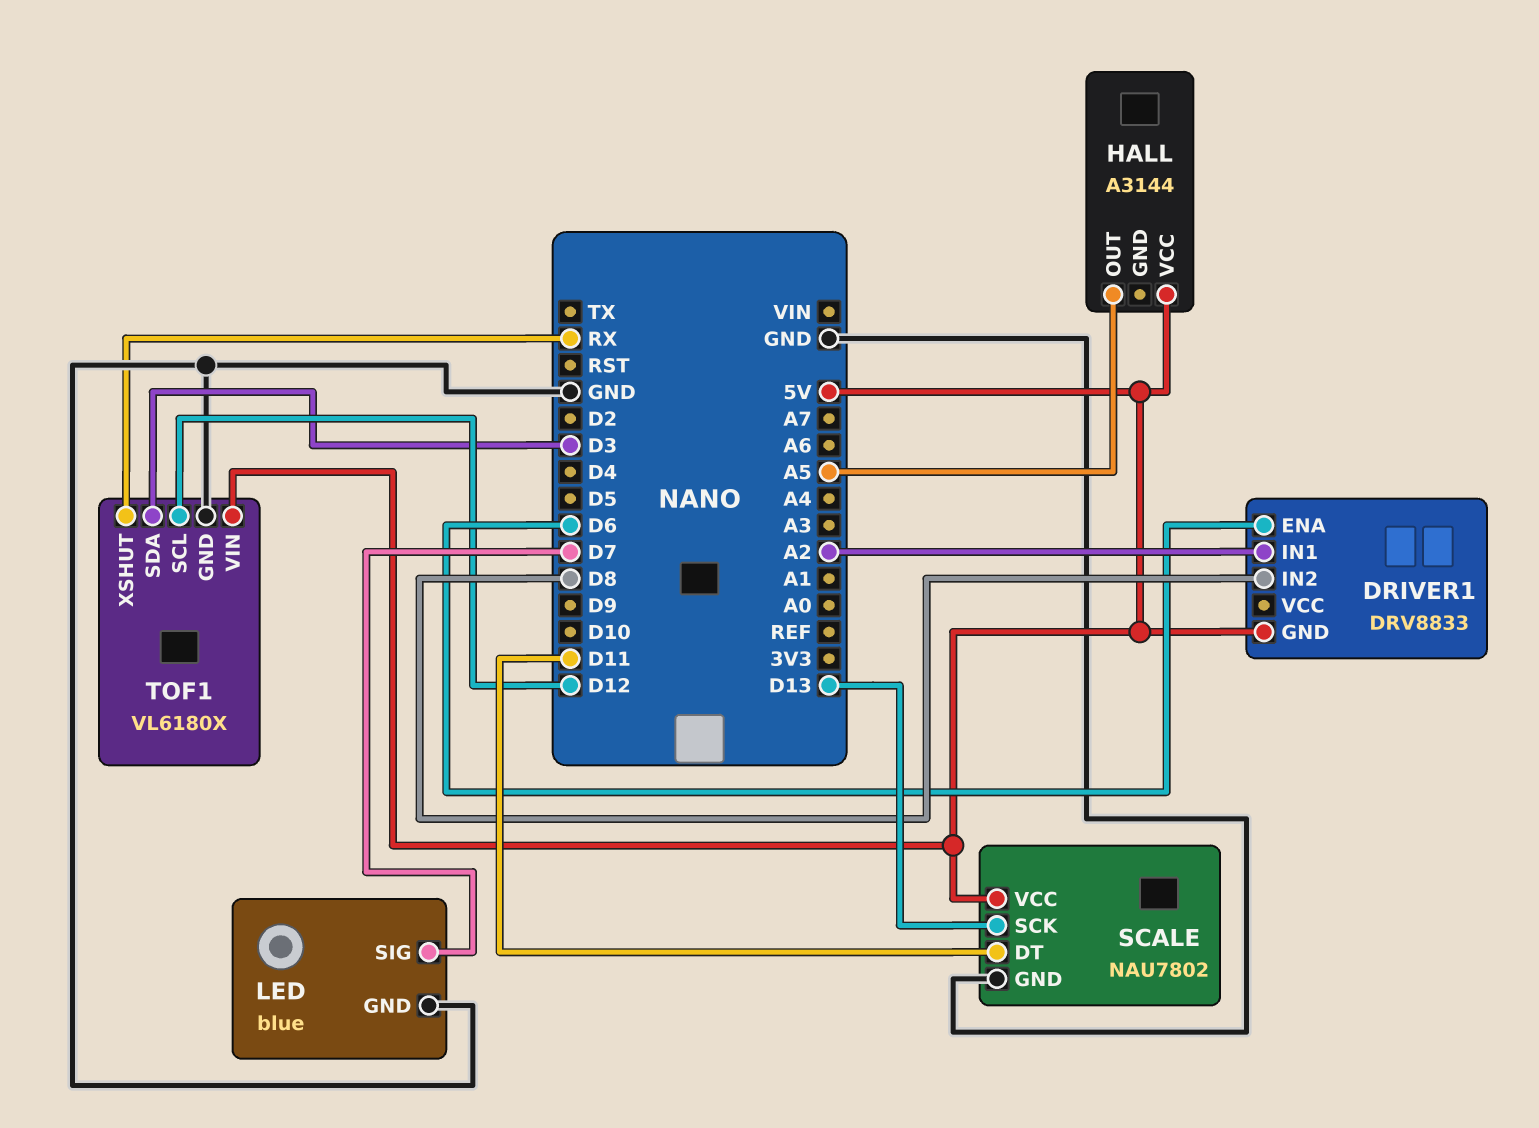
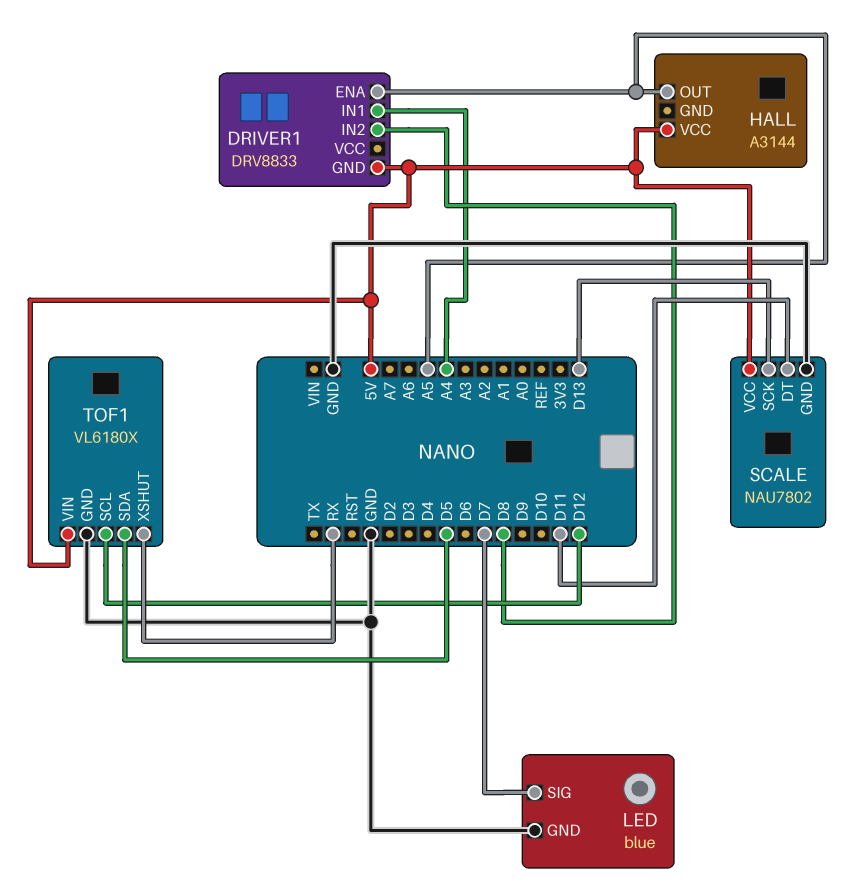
DRIVER1 pin ENA: D6 -> A5
DRIVER1 pin IN1: A2 -> A4
TOF1 pin SDA: D3 -> D5

